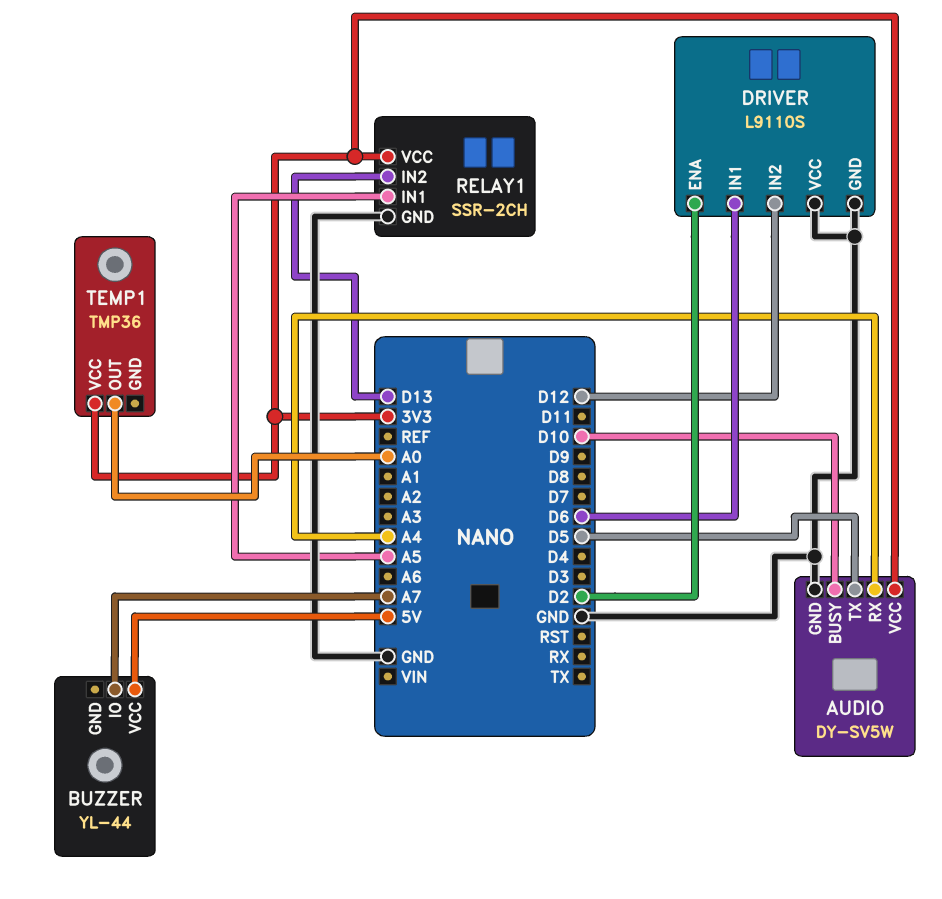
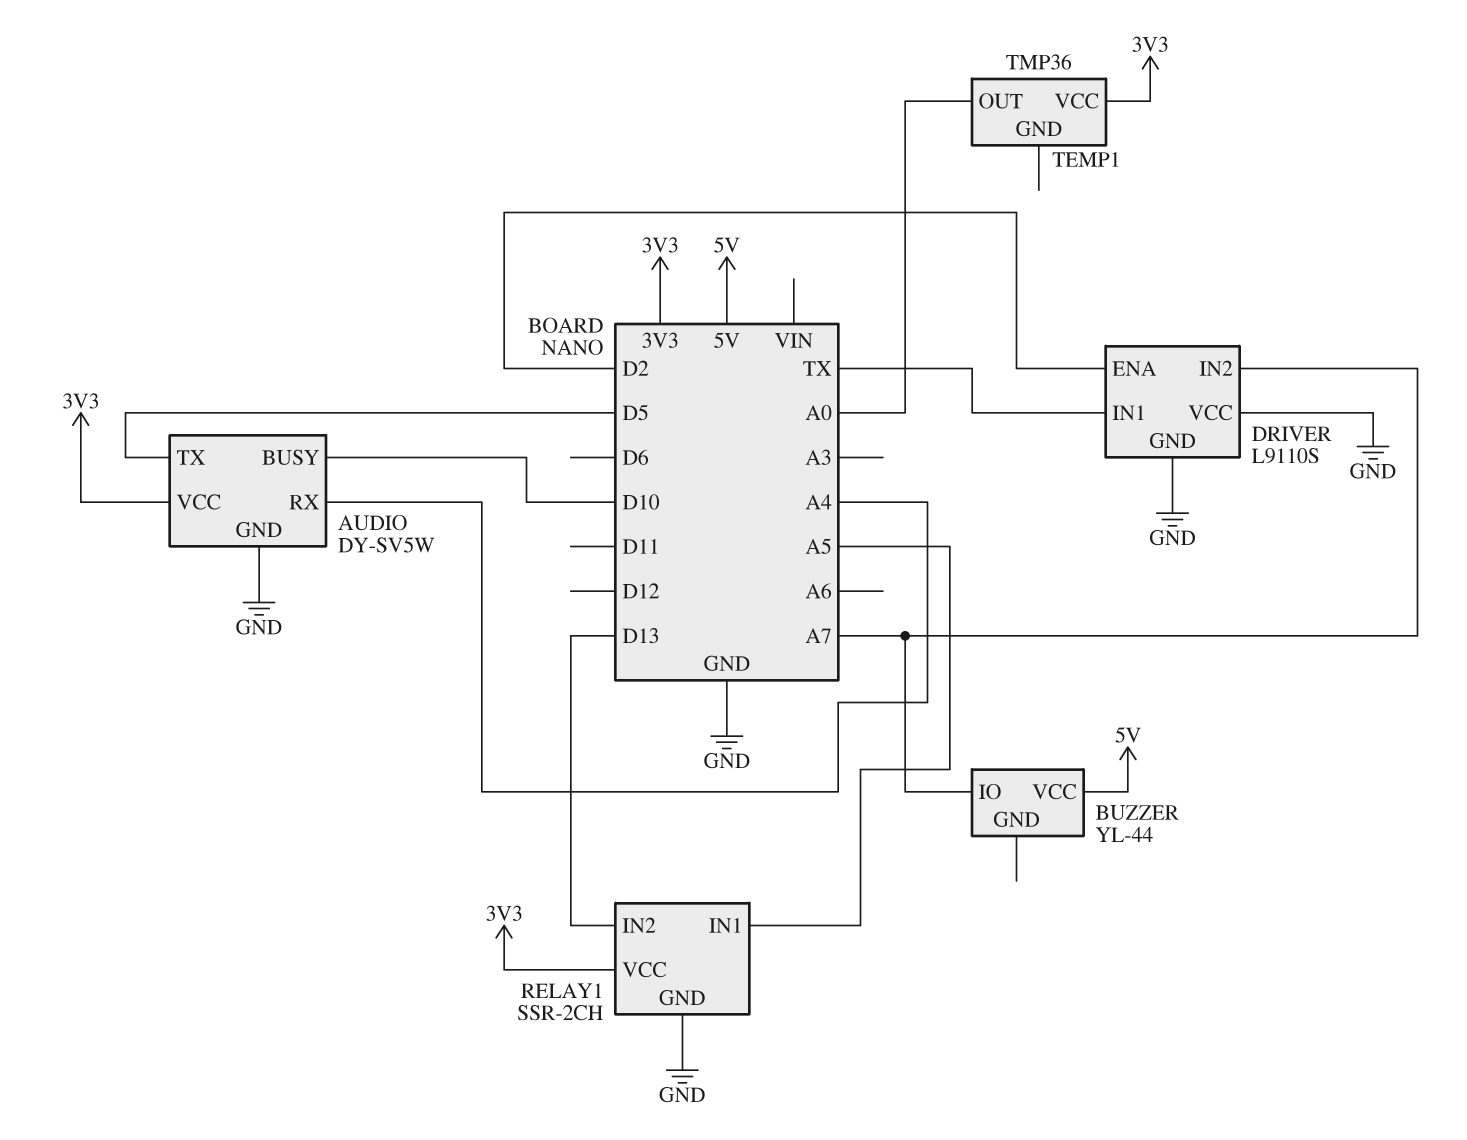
DRIVER pin IN1: D6 -> TX
DRIVER pin IN2: D12 -> A7

